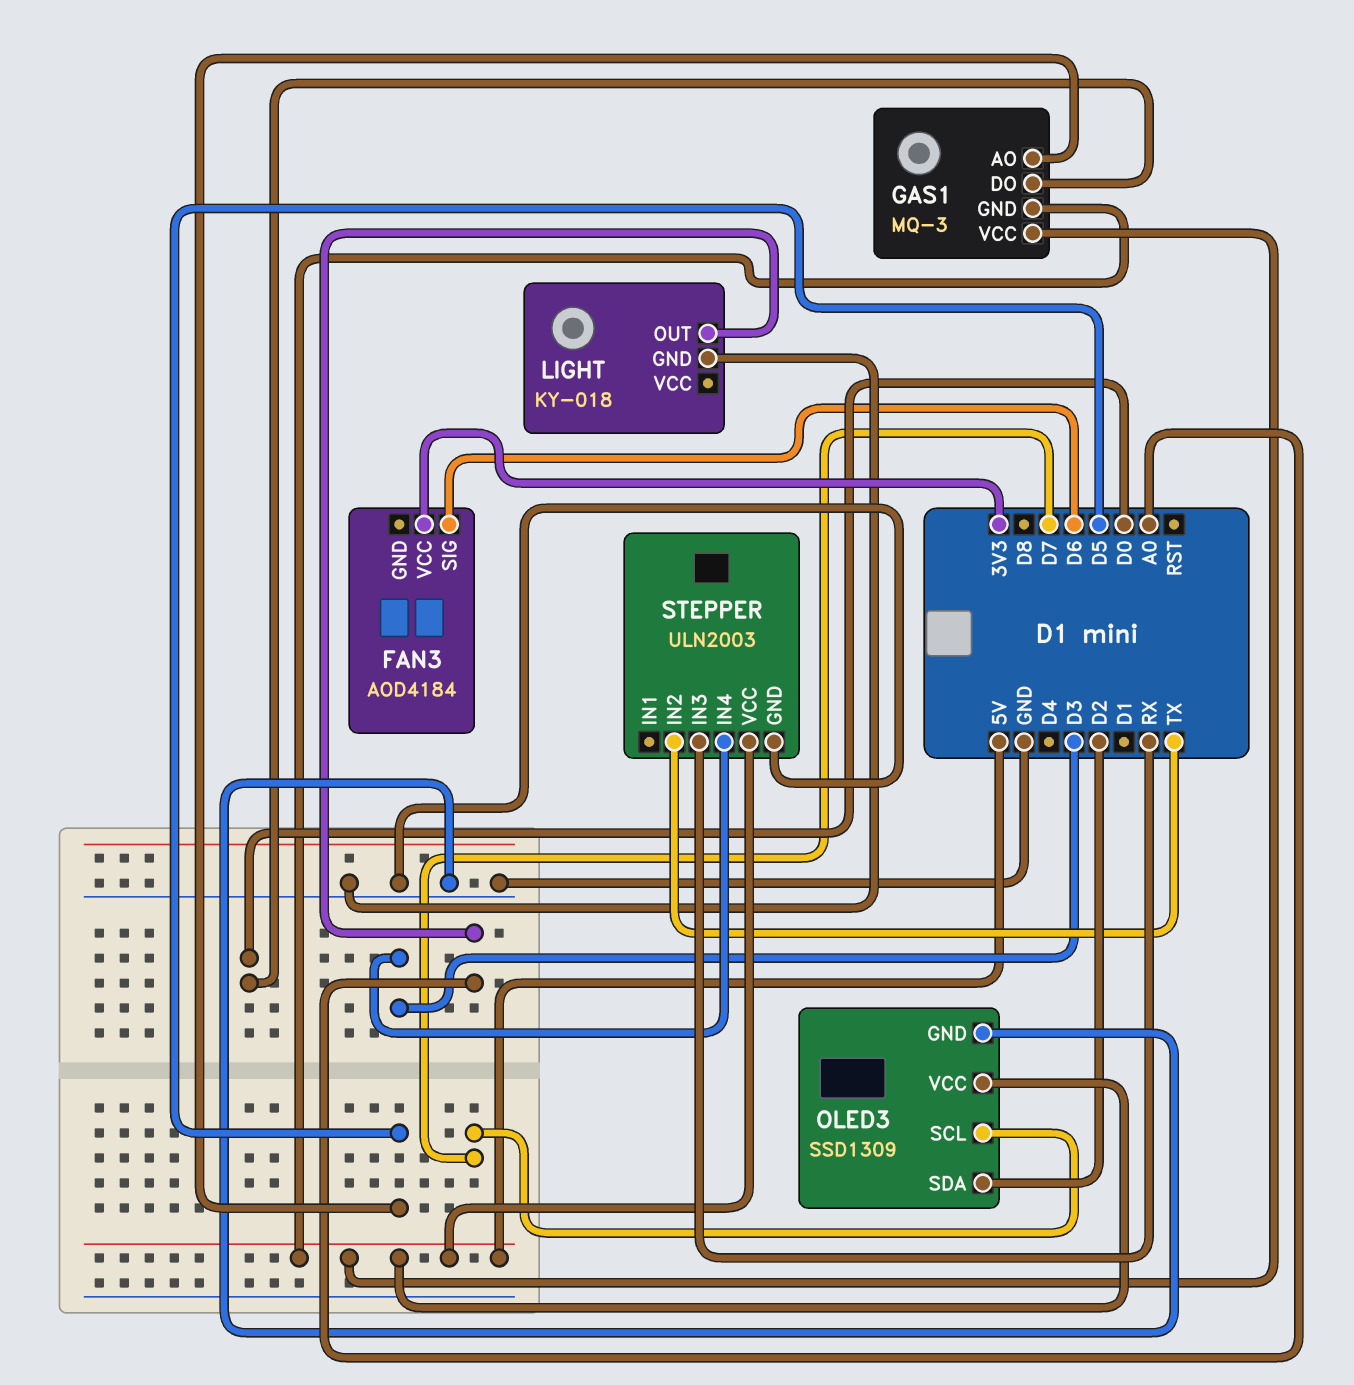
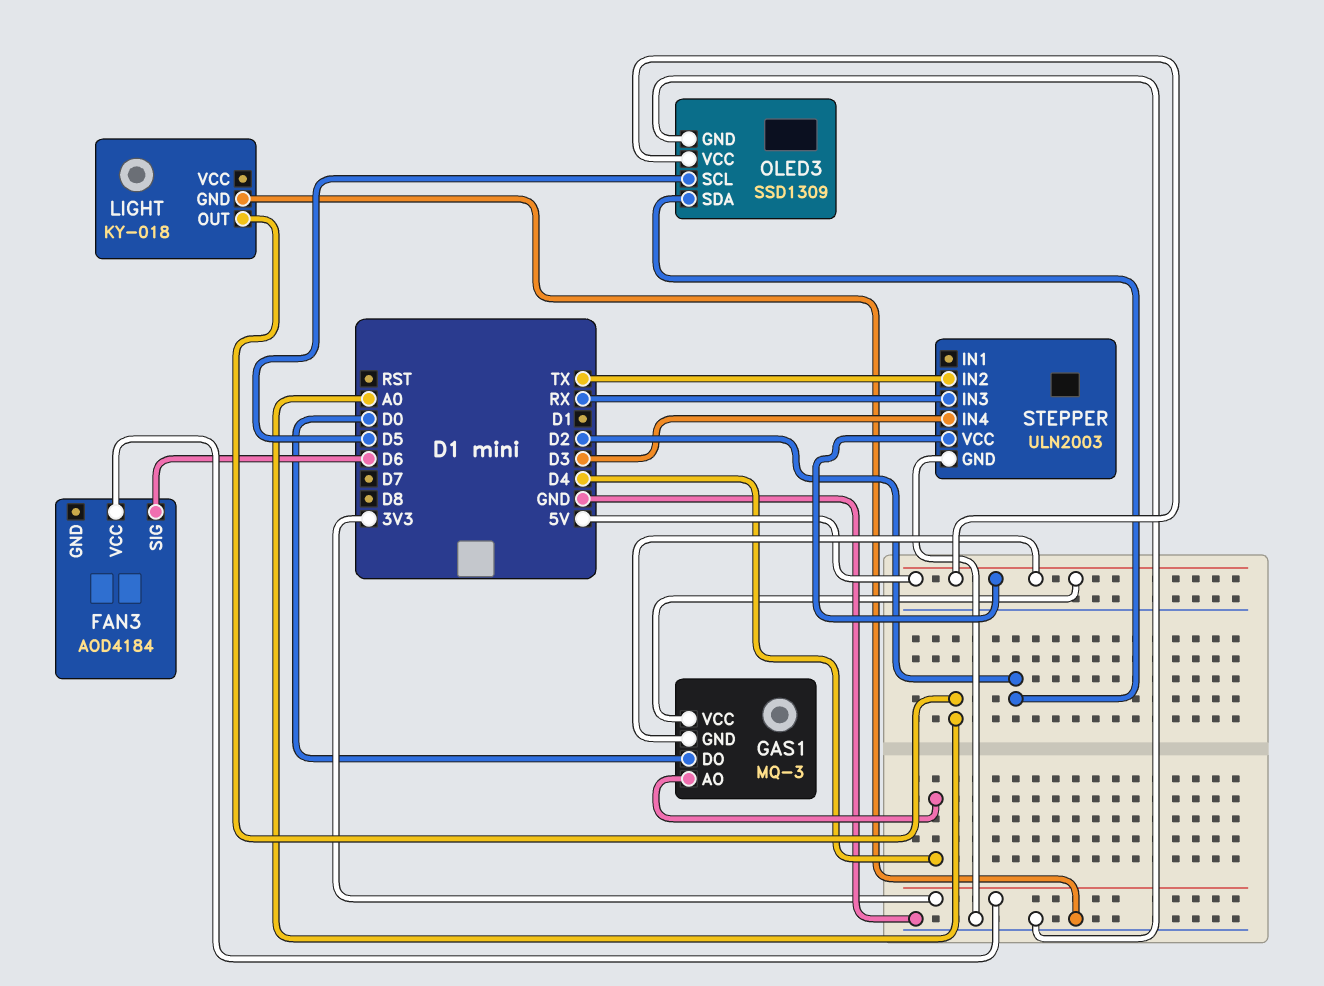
GAS1 pin AO: D5 -> D4
OLED3 pin SCL: D7 -> D5

